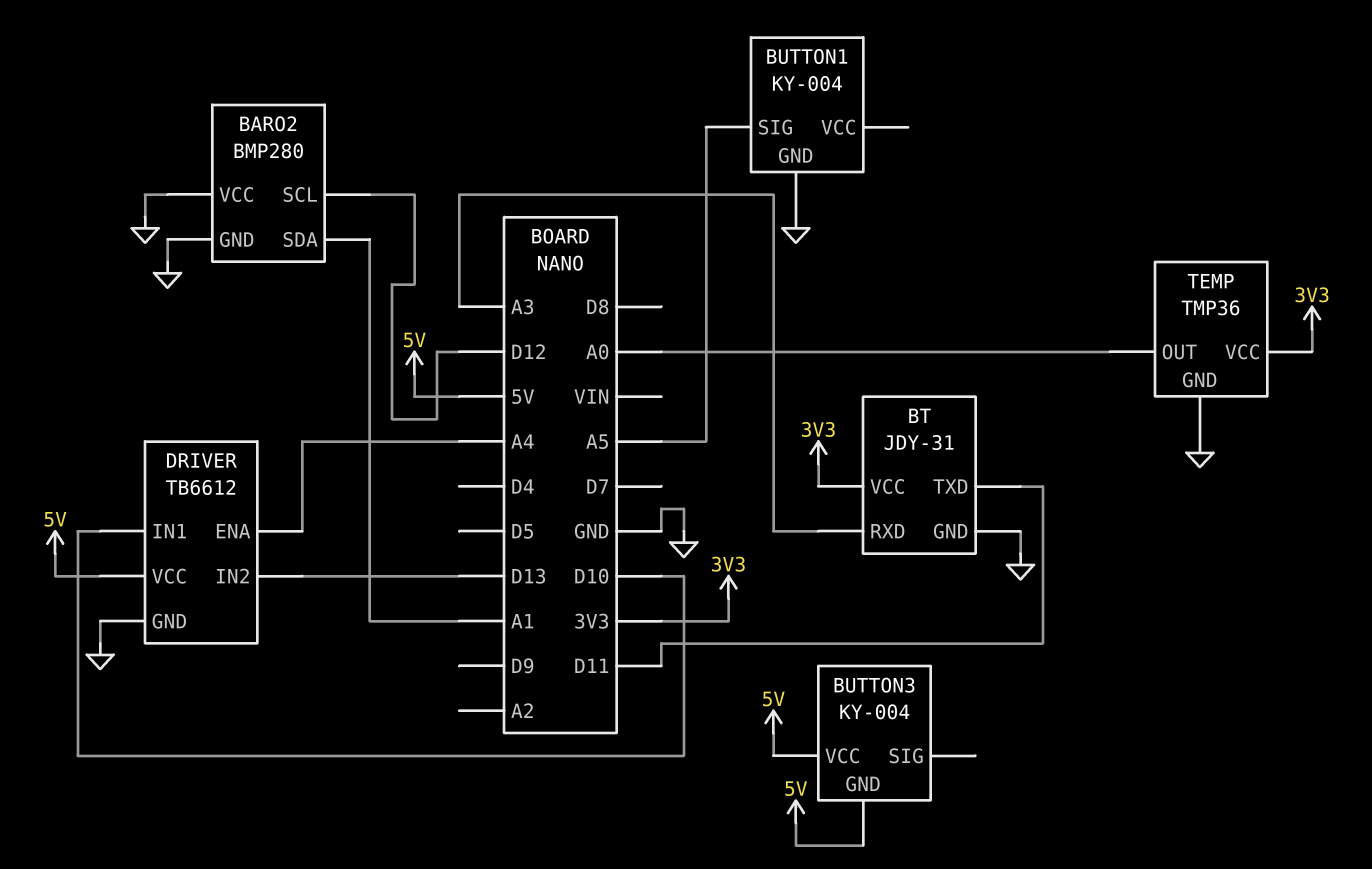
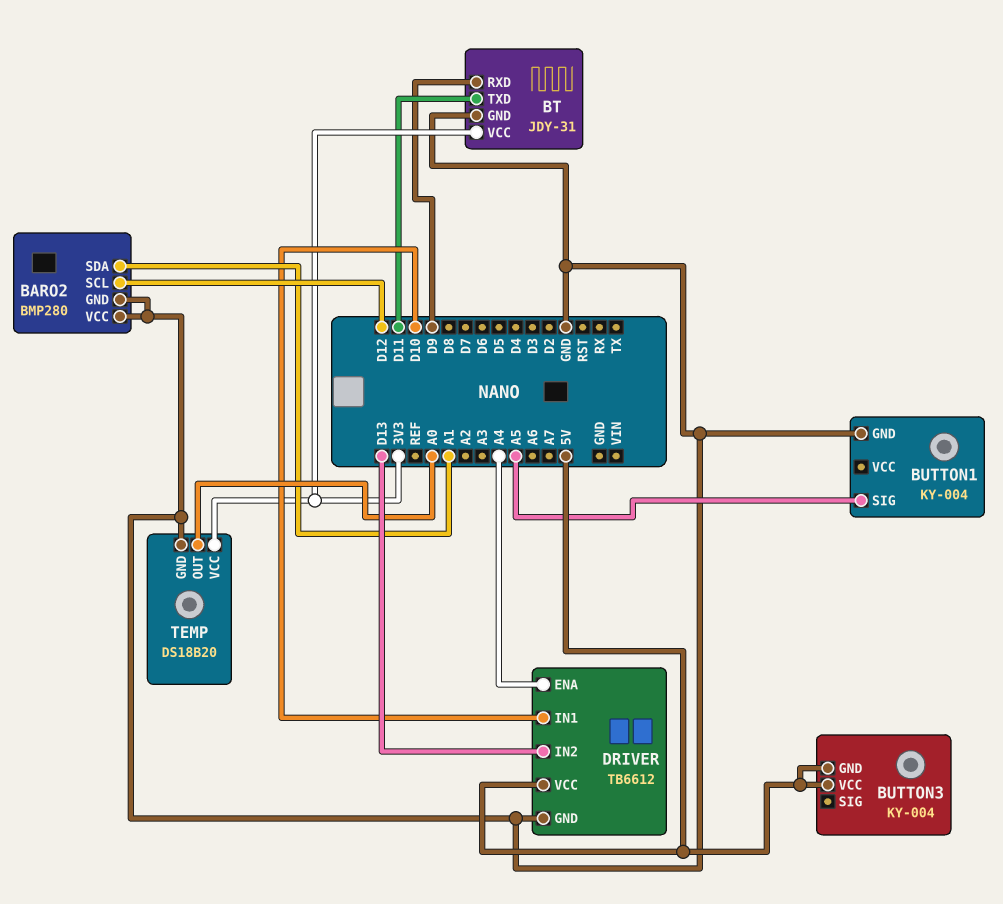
BT pin RXD: A3 -> D9
TEMP: TMP36 -> DS18B20

